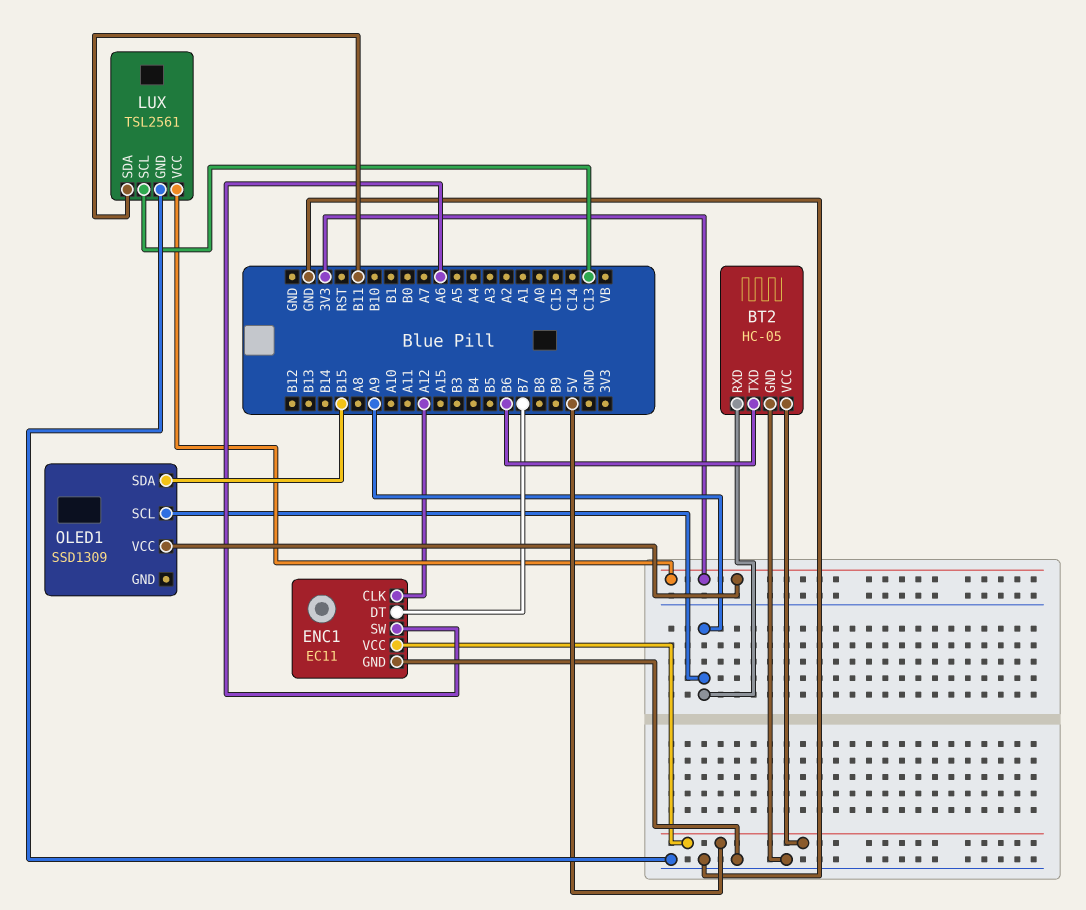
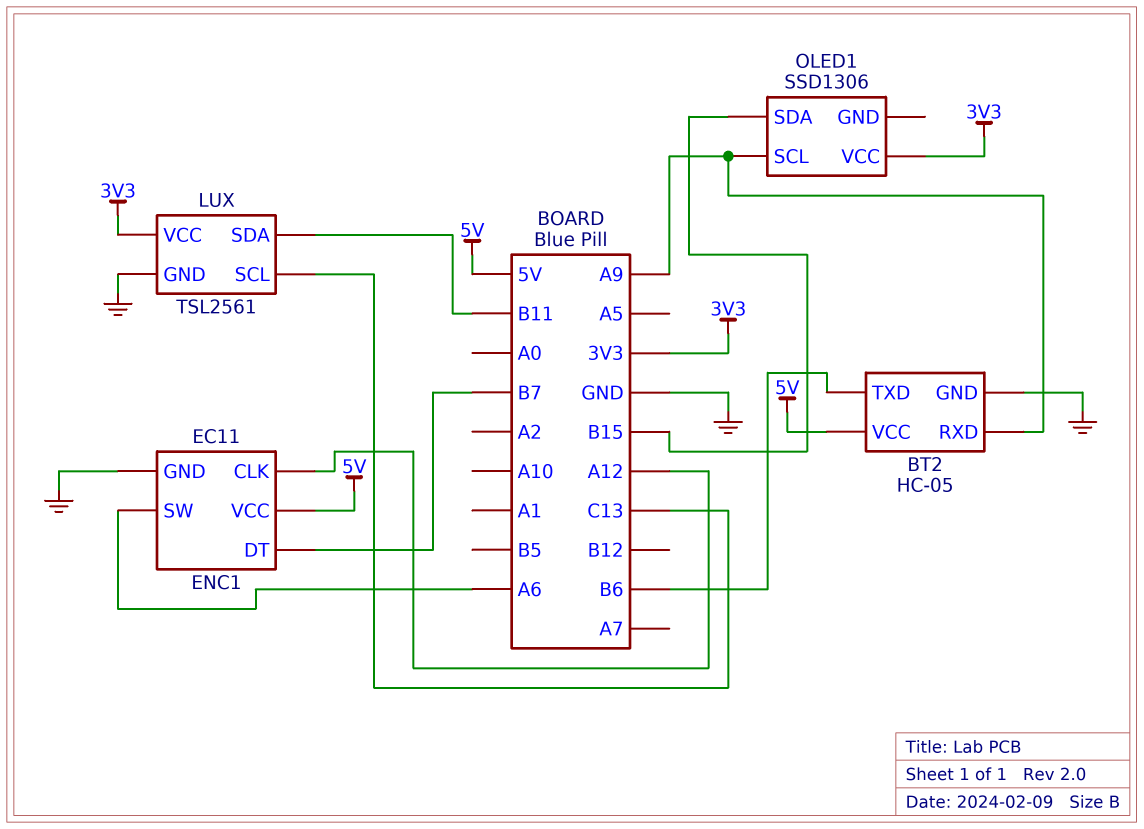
OLED1: SSD1309 -> SSD1306

